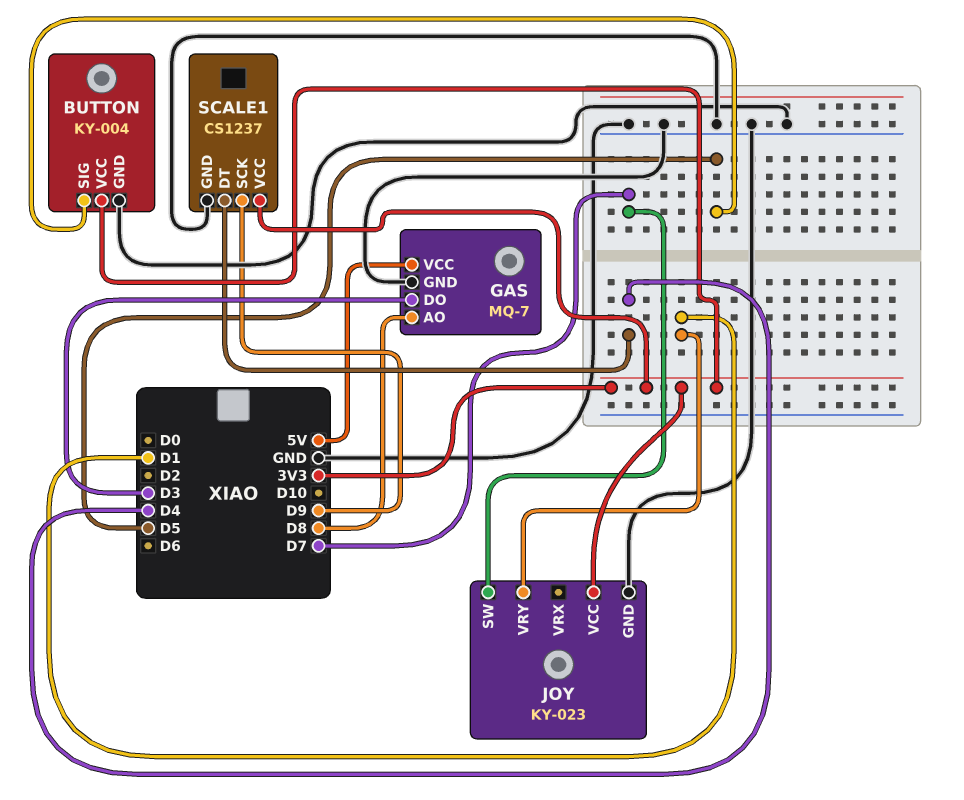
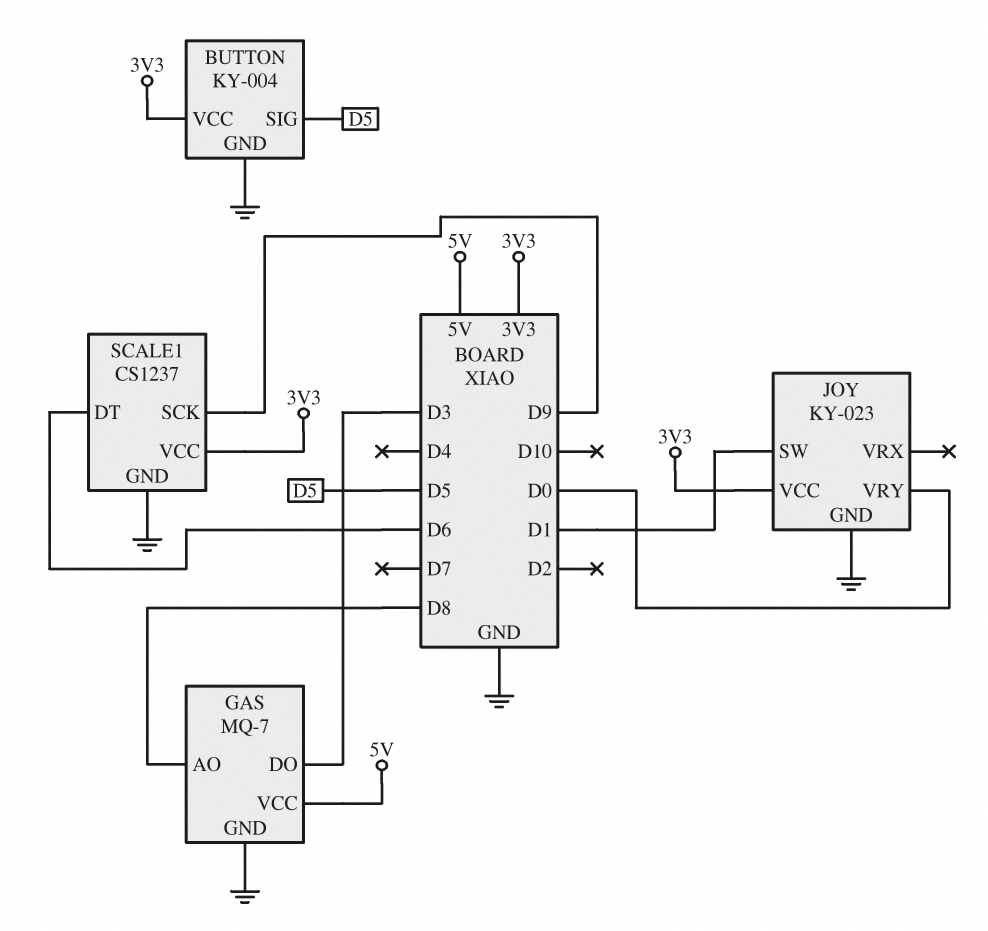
JOY pin SW: D7 -> D1
JOY pin VRY: D1 -> D0
SCALE1 pin DT: D4 -> D6

